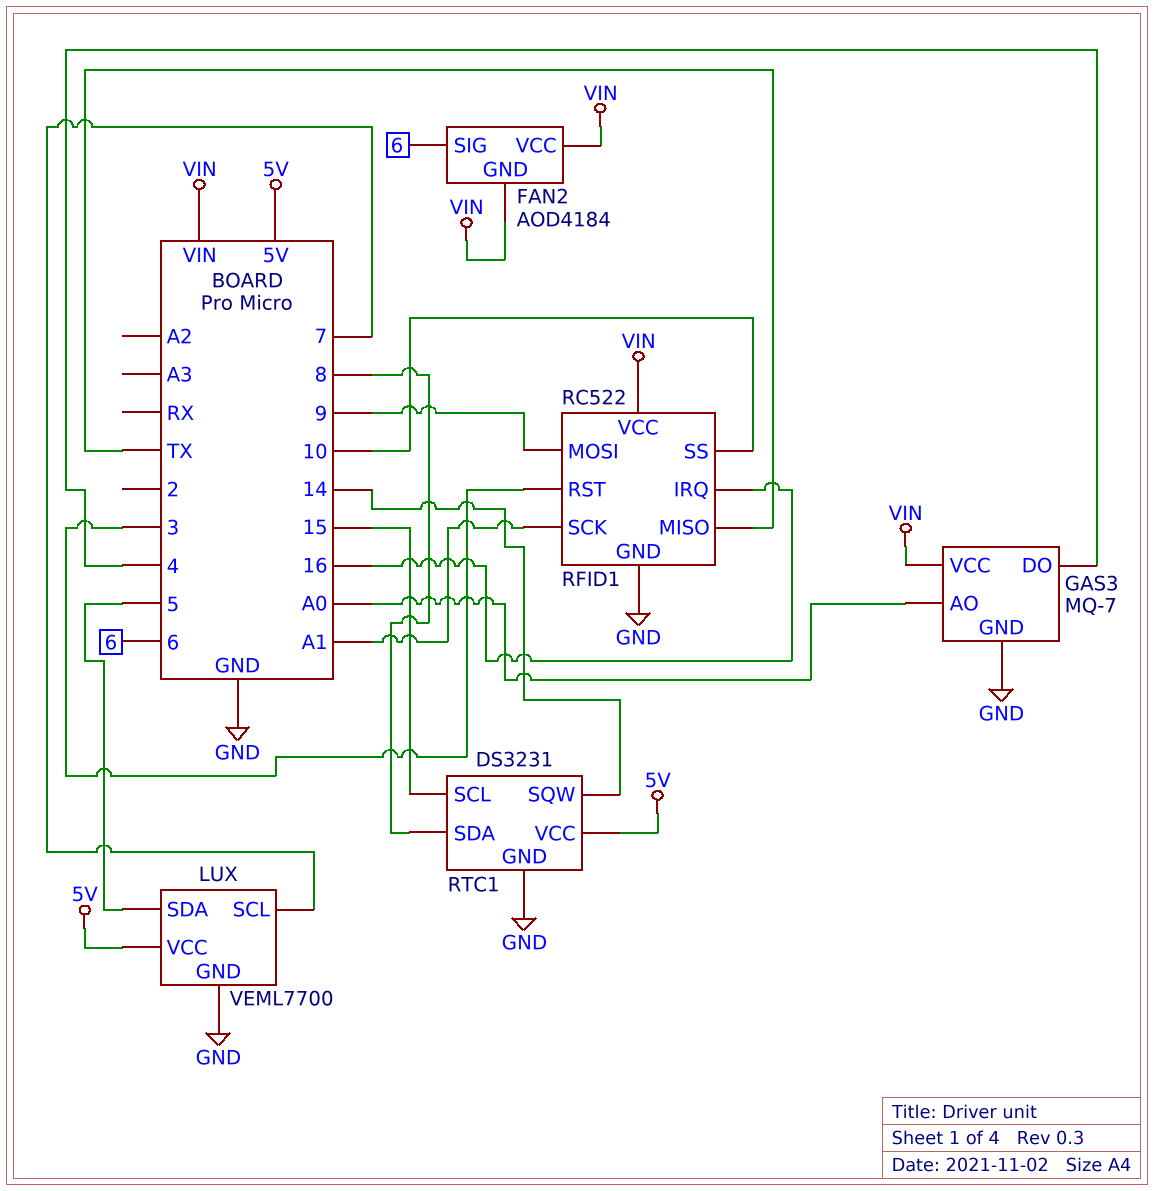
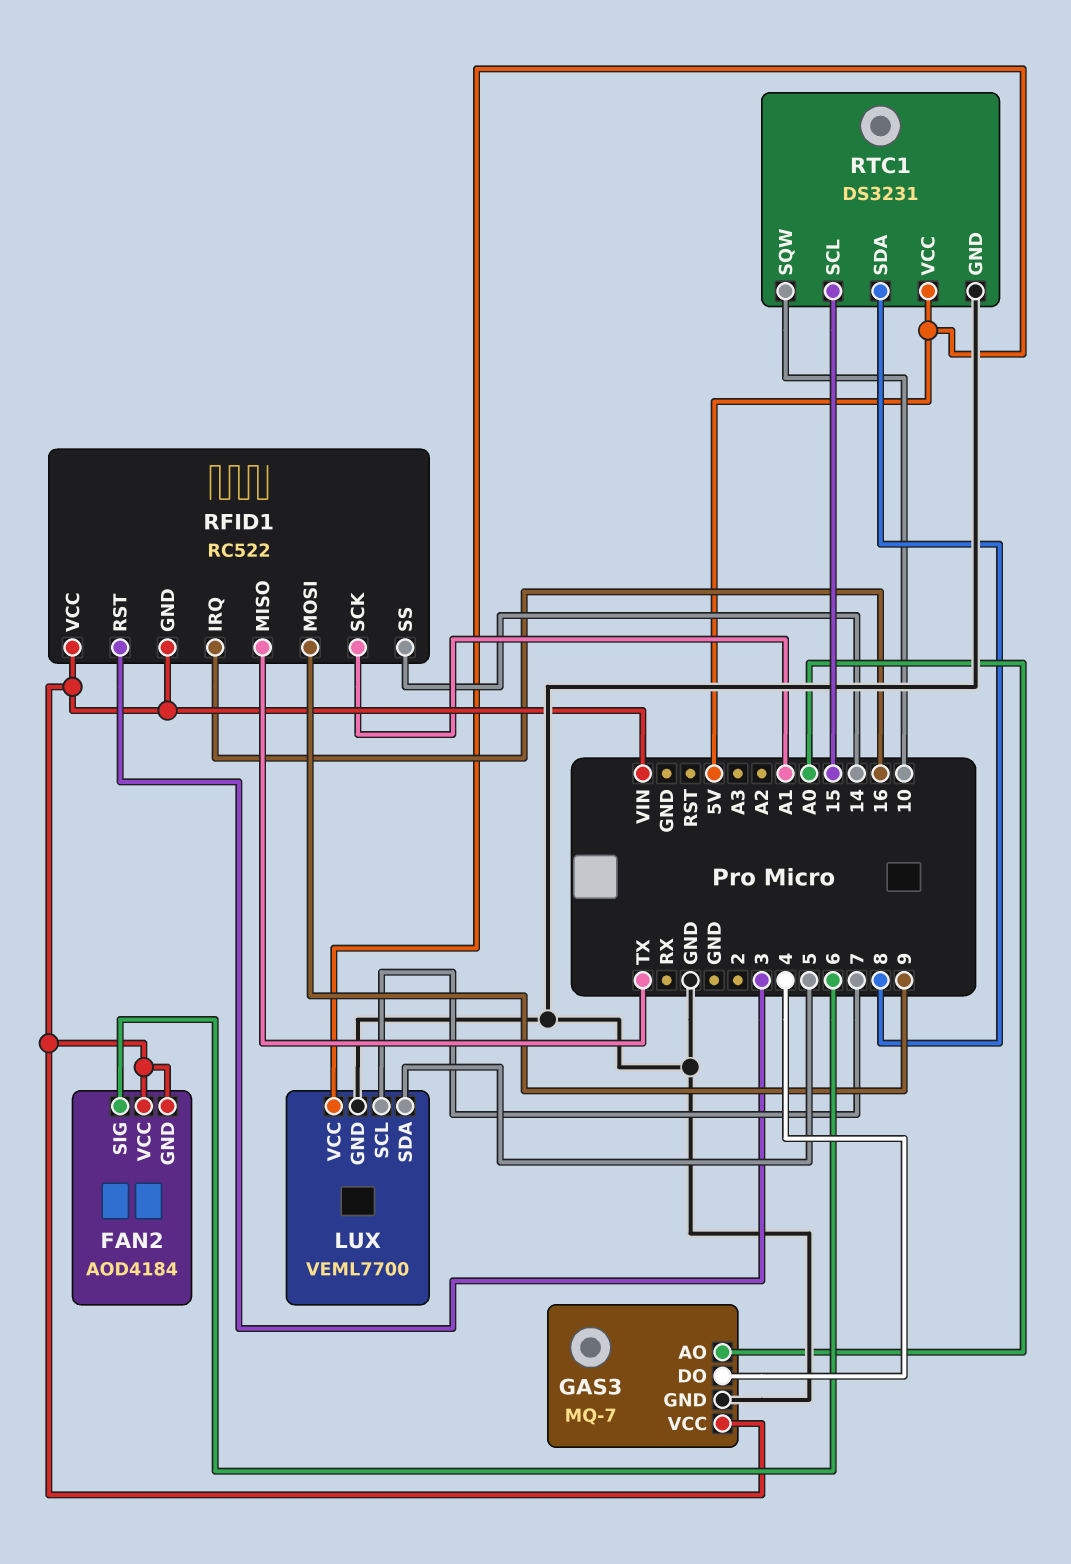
RFID1 pin GND: GND -> VIN
RFID1 pin SS: 10 -> 14
RTC1 pin SQW: 14 -> 10

